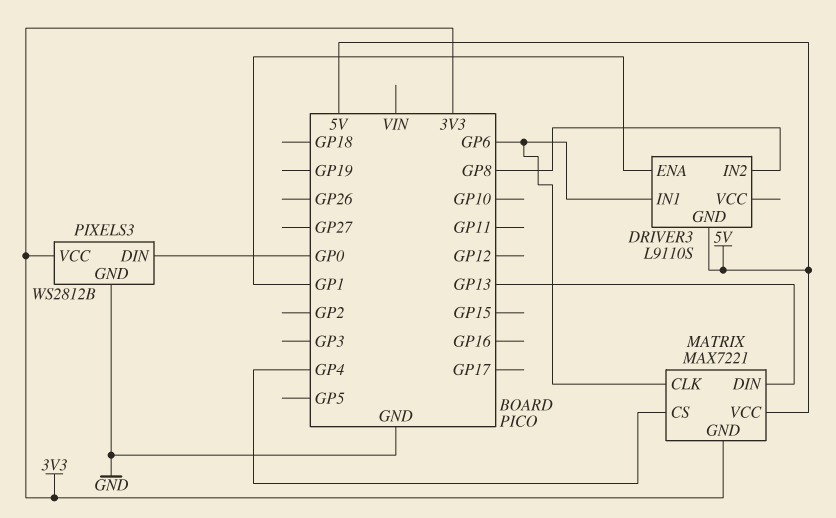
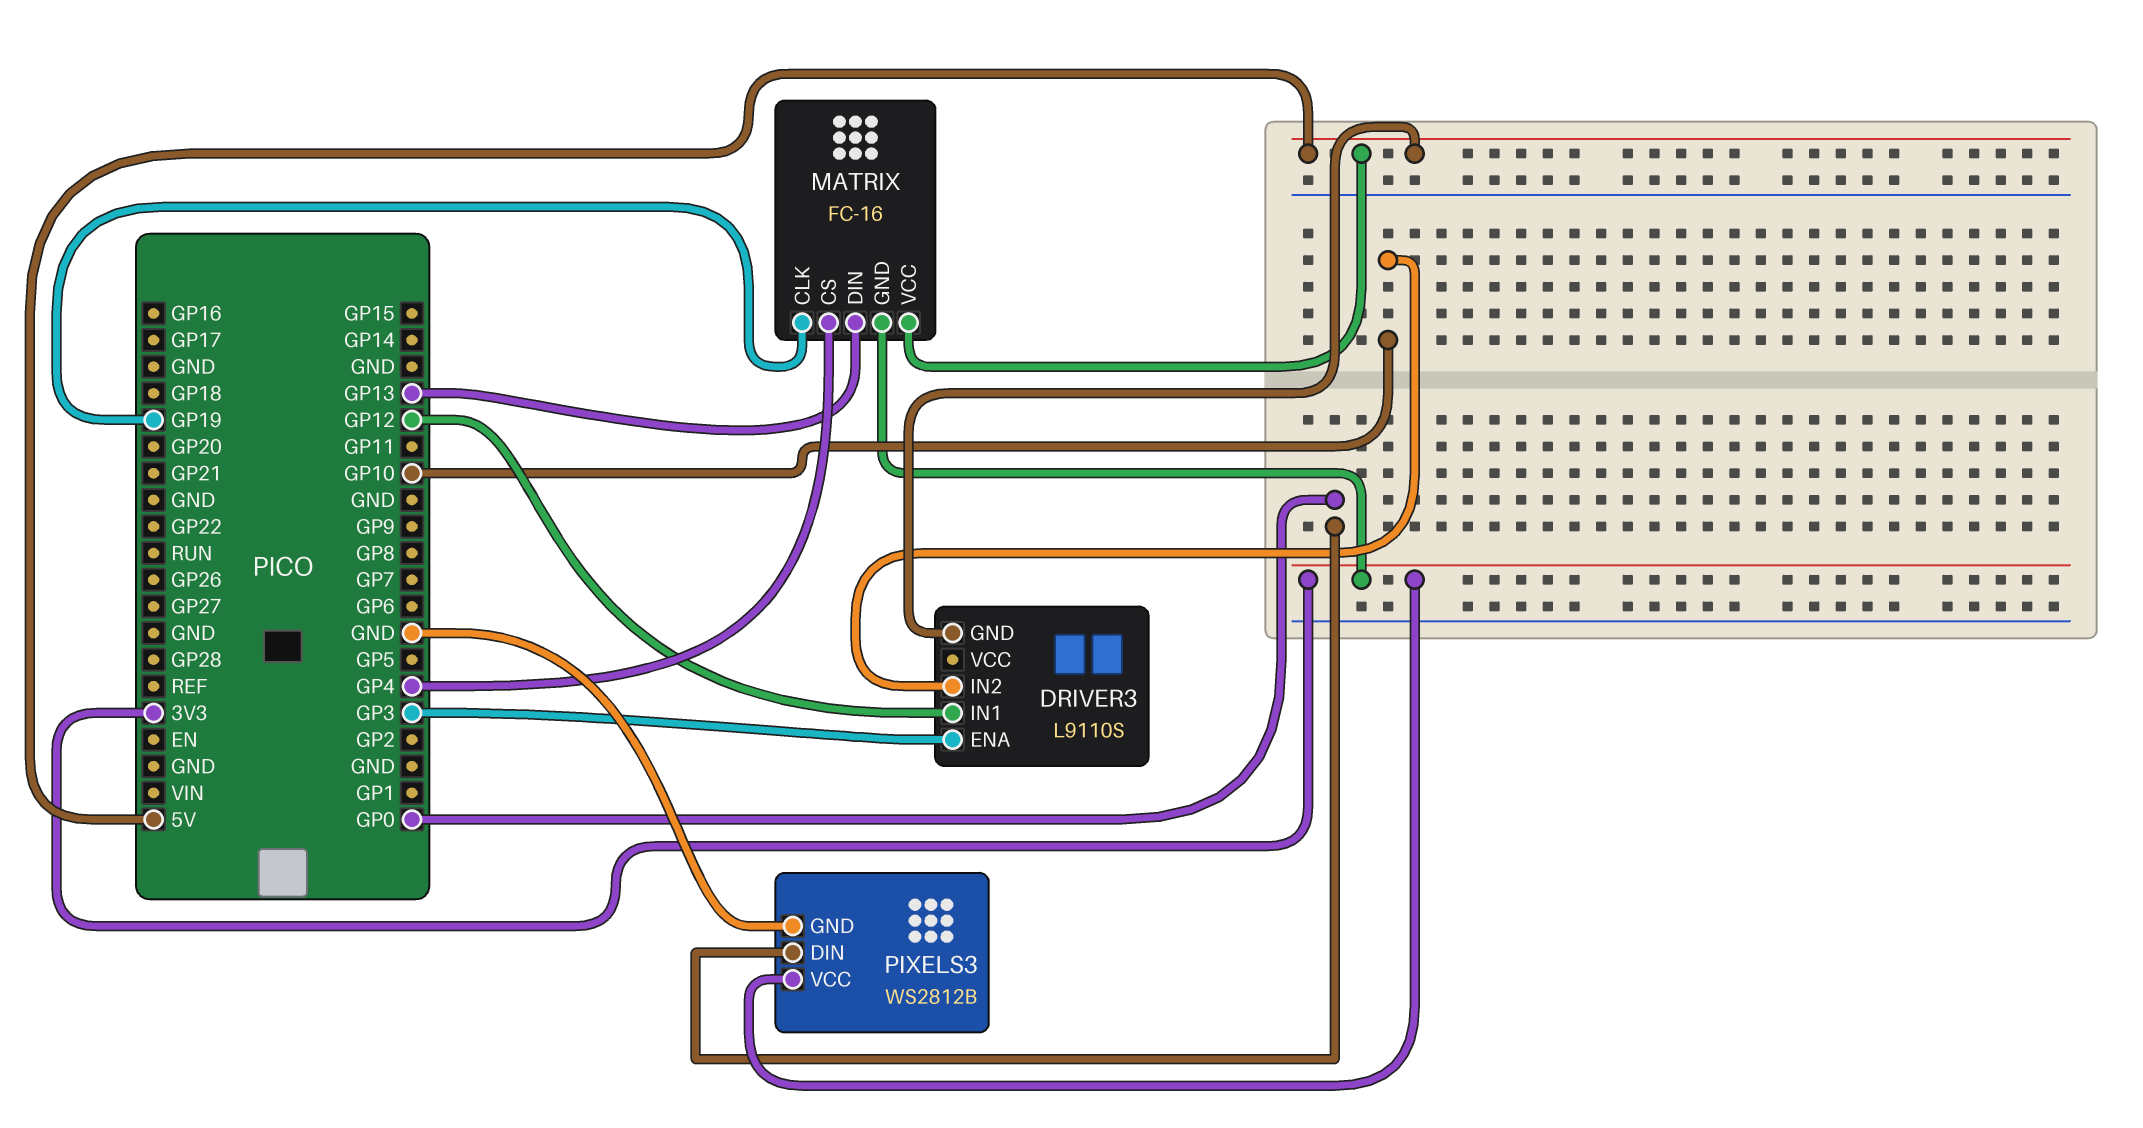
DRIVER3 pin ENA: GP1 -> GP3
DRIVER3 pin IN1: GP6 -> GP12
DRIVER3 pin IN2: GP8 -> GP10
MATRIX: MAX7221 -> FC-16
MATRIX pin CLK: GP6 -> GP19

